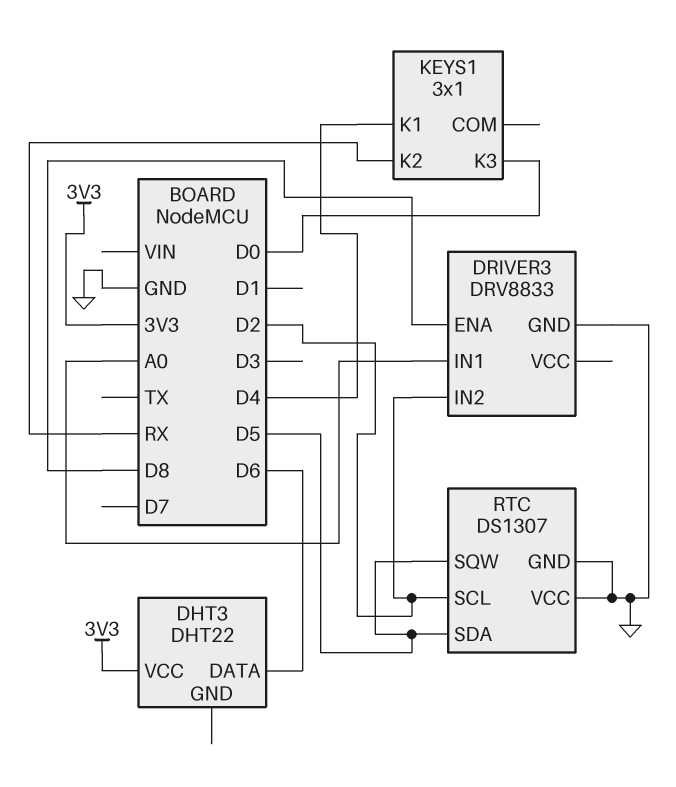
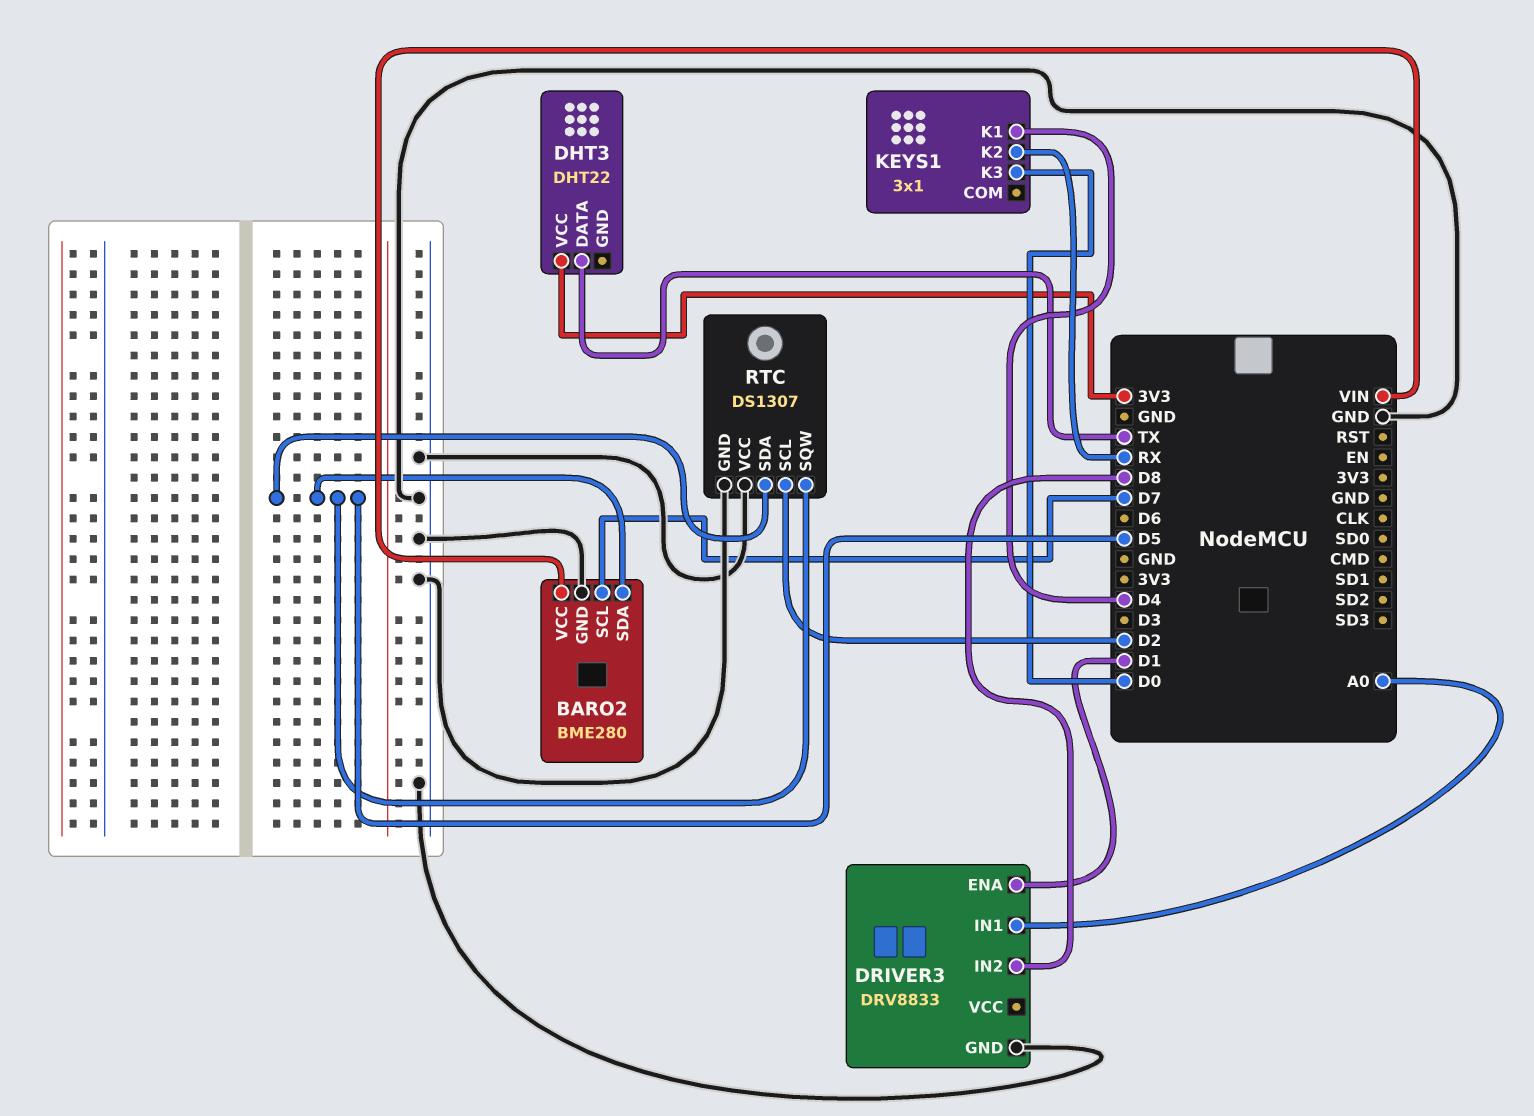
BARO2: none -> BME280
BARO2 pin GND: none -> GND
BARO2 pin SCL: none -> D7
BARO2 pin SDA: none -> D5
BARO2 pin VCC: none -> VIN
DHT3 pin DATA: D6 -> TX
DRIVER3 pin ENA: D8 -> D1
DRIVER3 pin IN2: D2 -> D8

